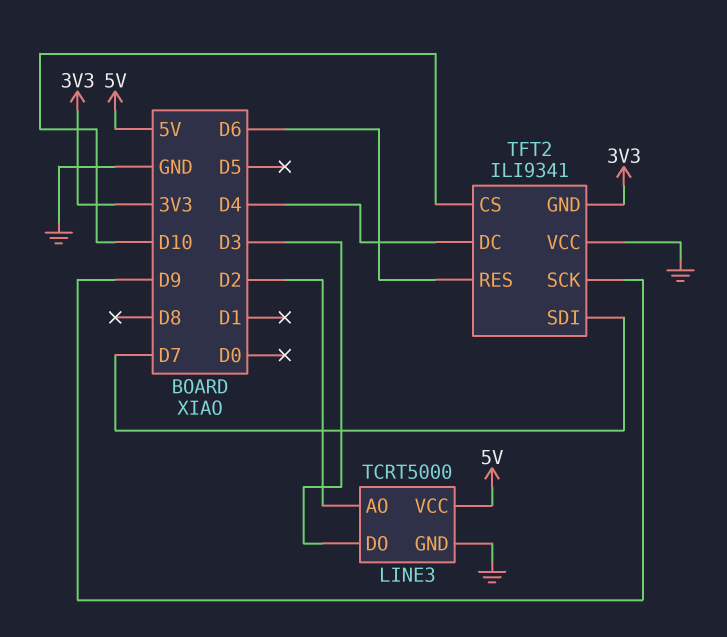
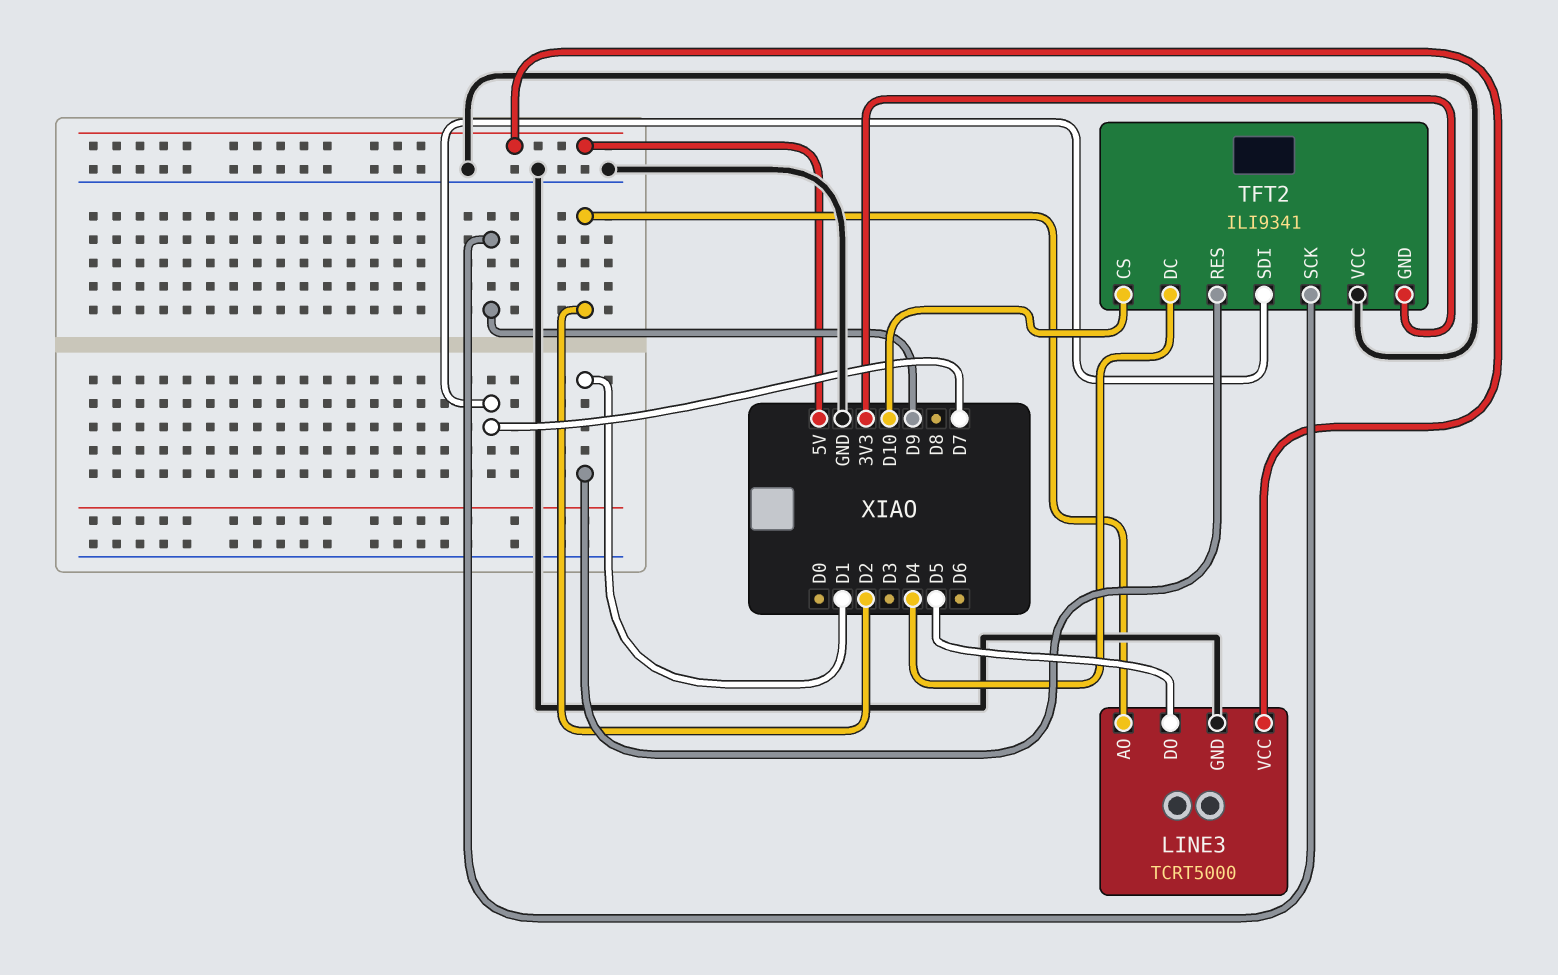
LINE3 pin DO: D3 -> D5
TFT2 pin RES: D6 -> D1

